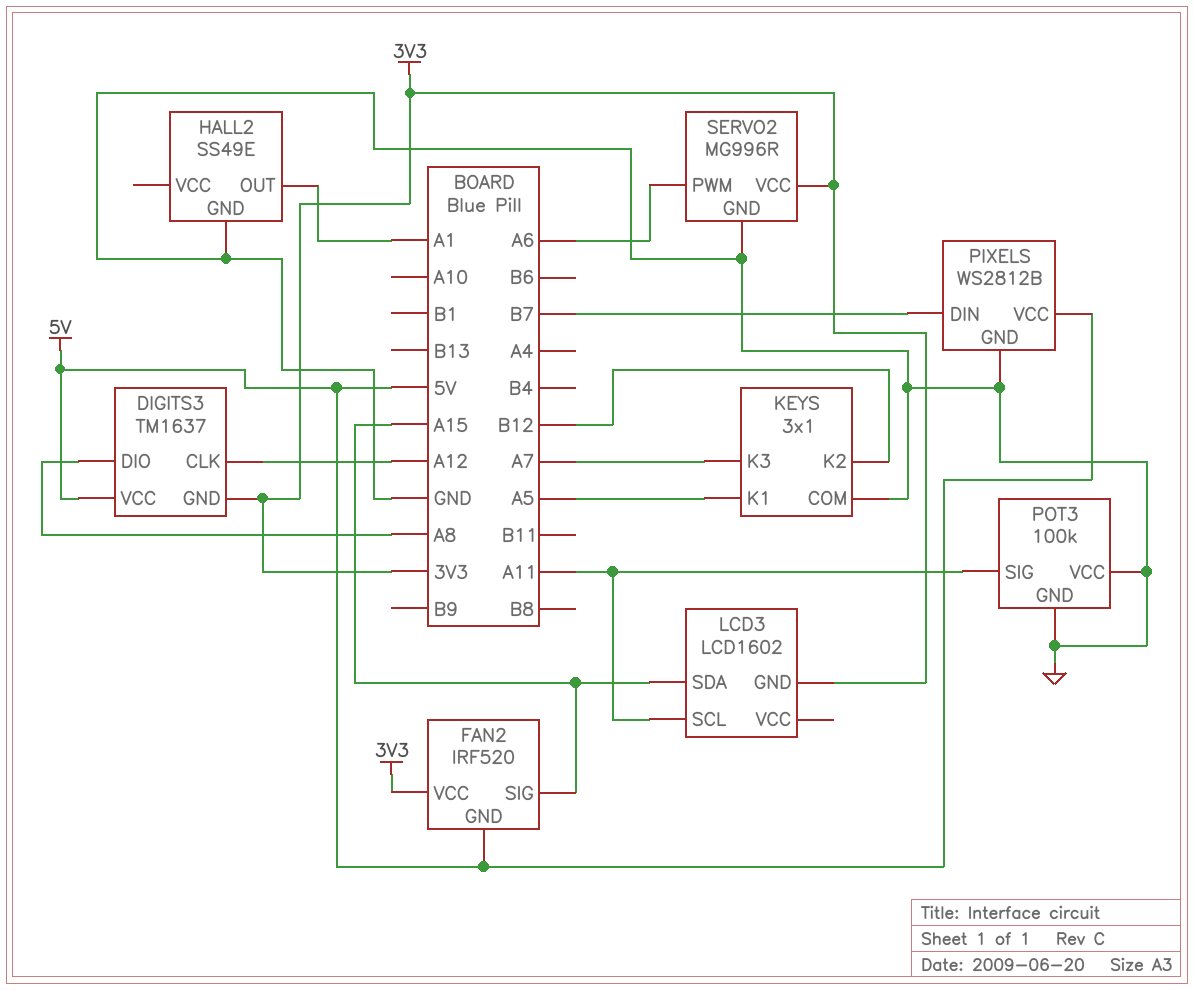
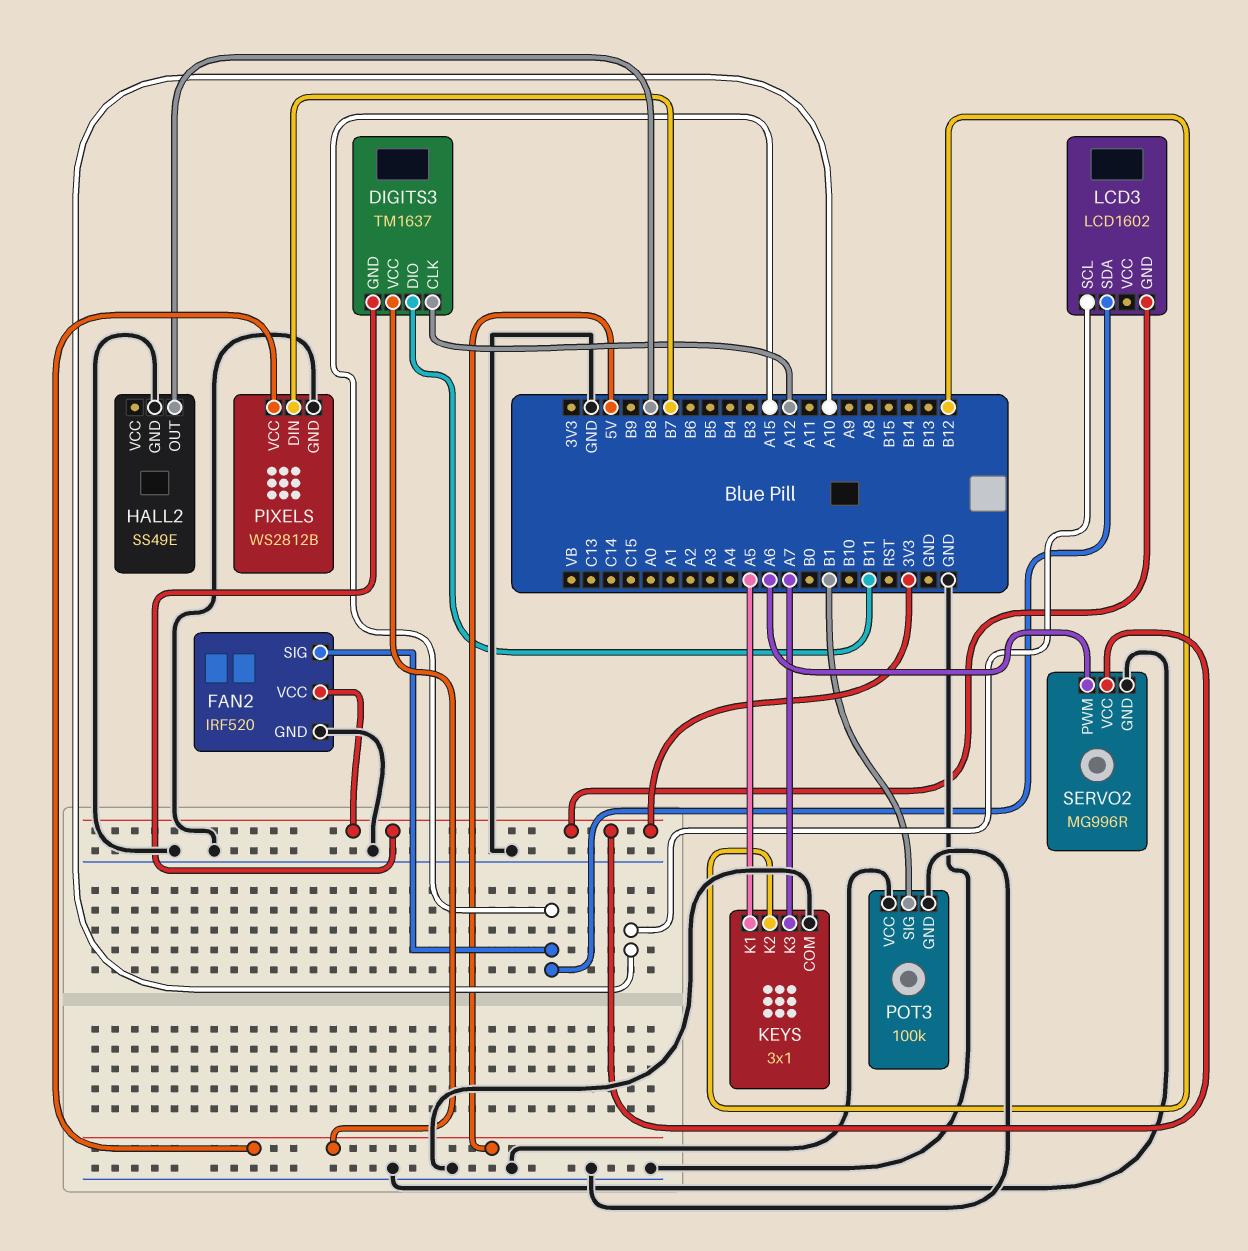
DIGITS3 pin DIO: A8 -> B11
FAN2 pin GND: 5V -> GND
HALL2 pin OUT: A1 -> B8
LCD3 pin SCL: A11 -> A10
POT3 pin SIG: A11 -> B1

